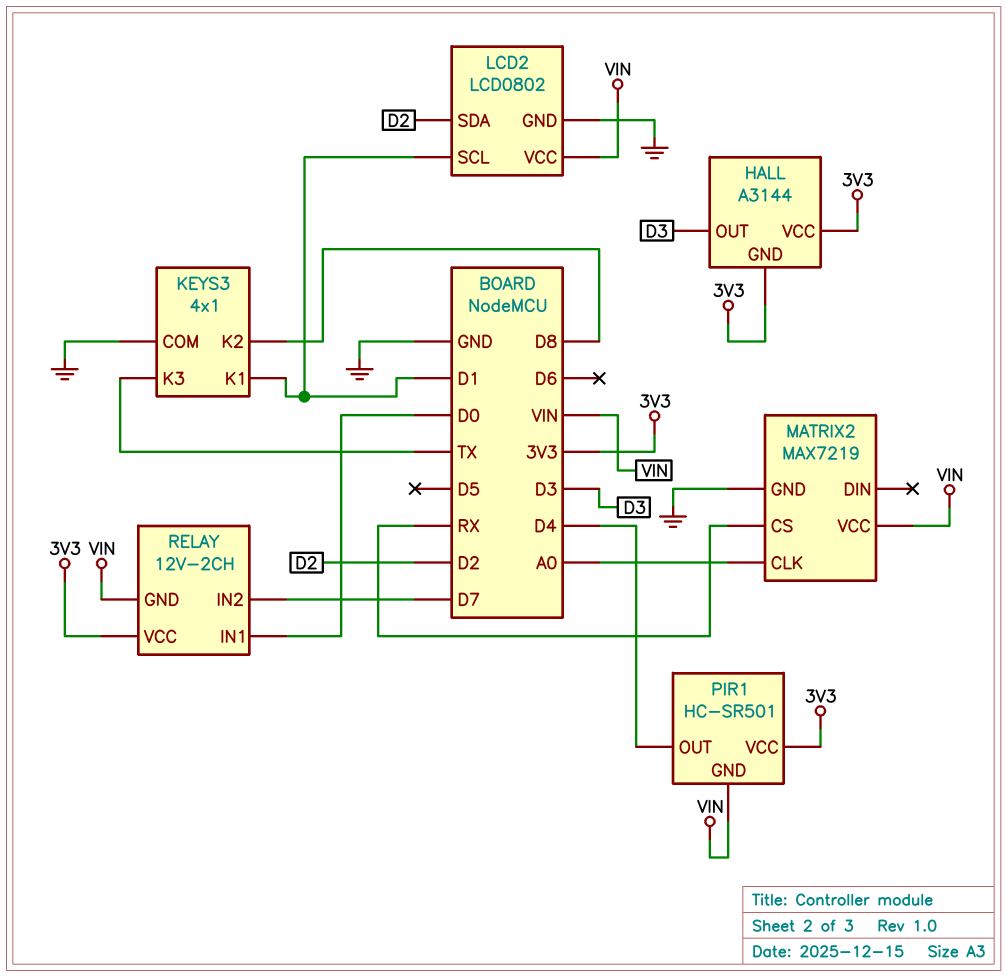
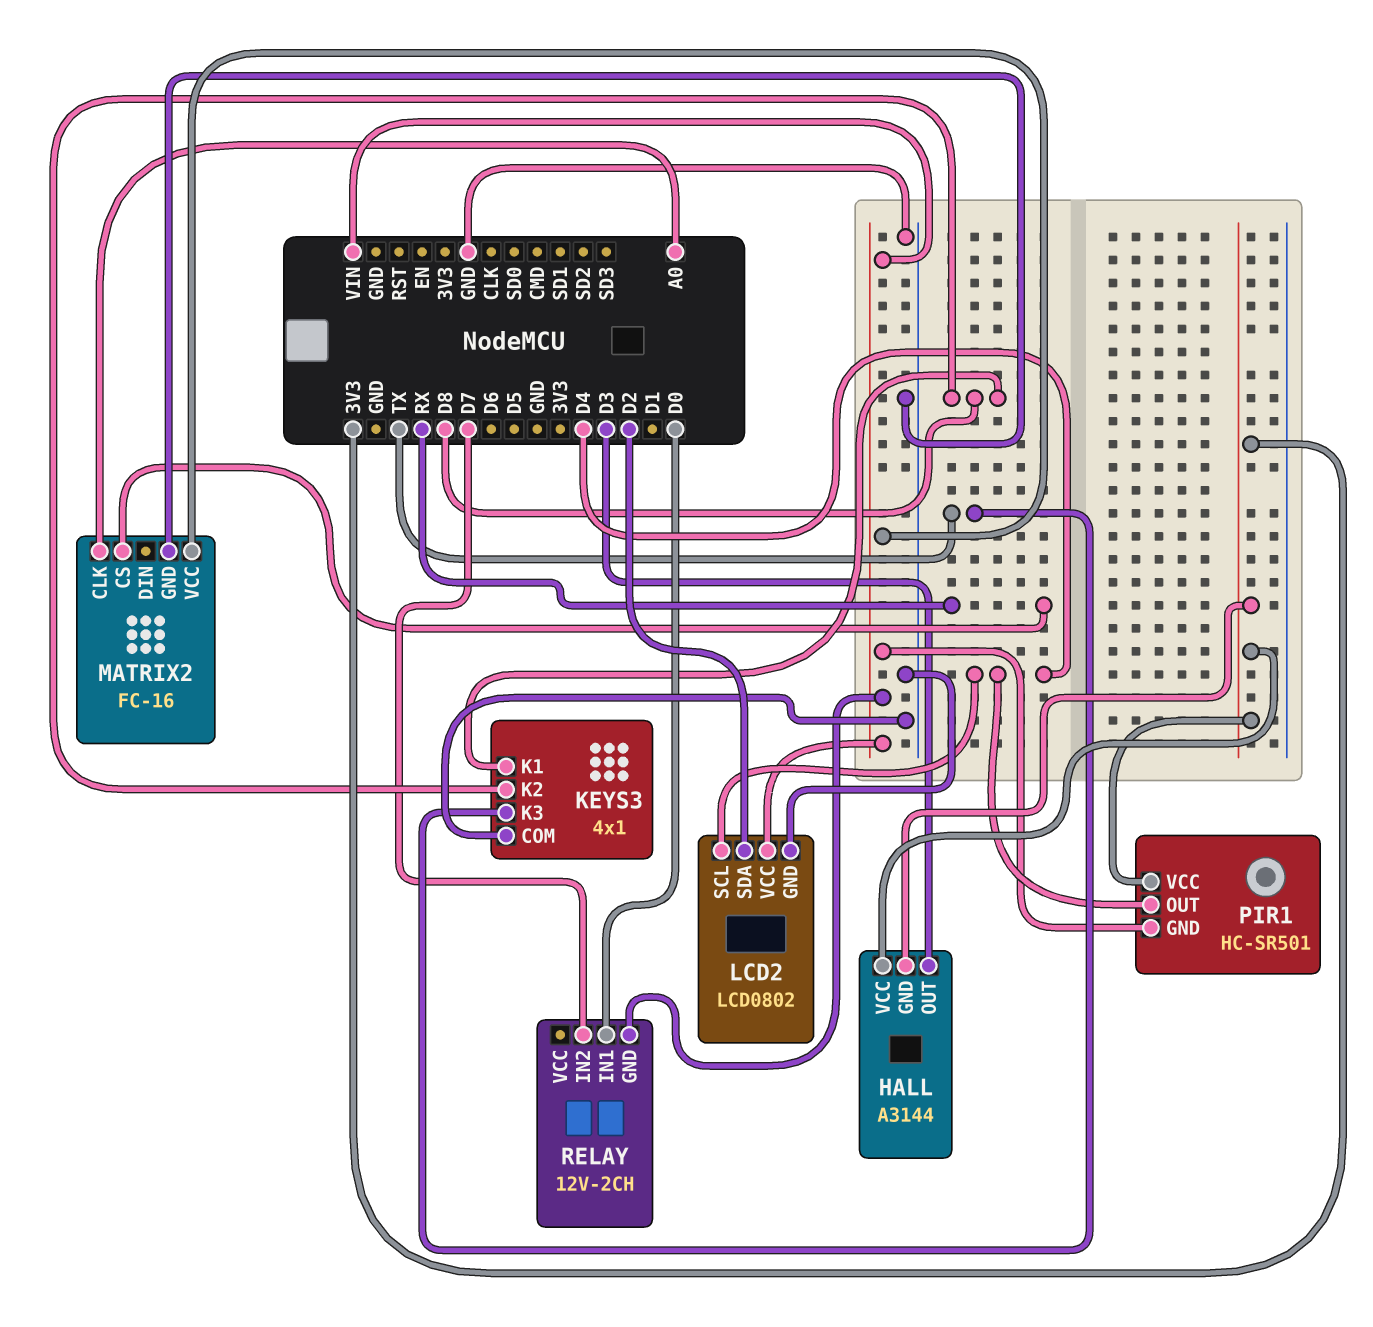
KEYS3 pin K1: D1 -> D8
LCD2 pin SCL: D1 -> D4
MATRIX2: MAX7219 -> FC-16
RELAY pin VCC: 3V3 -> none

